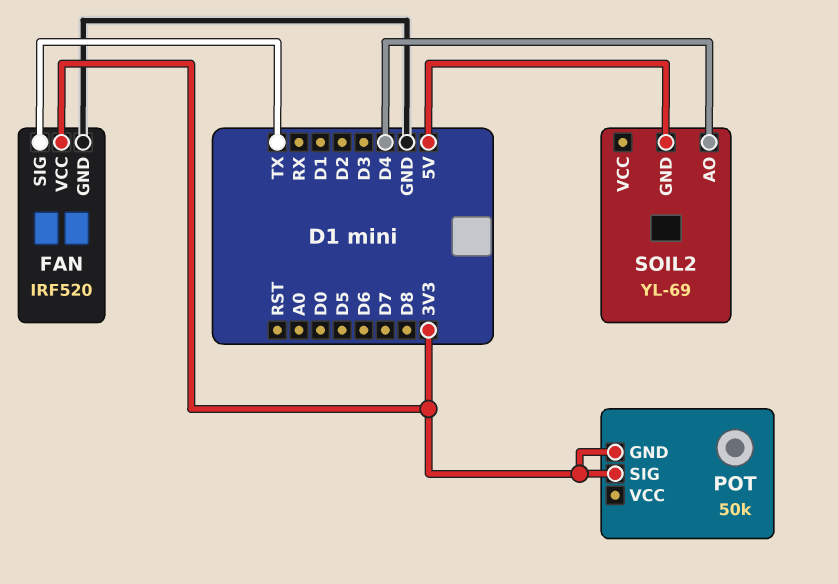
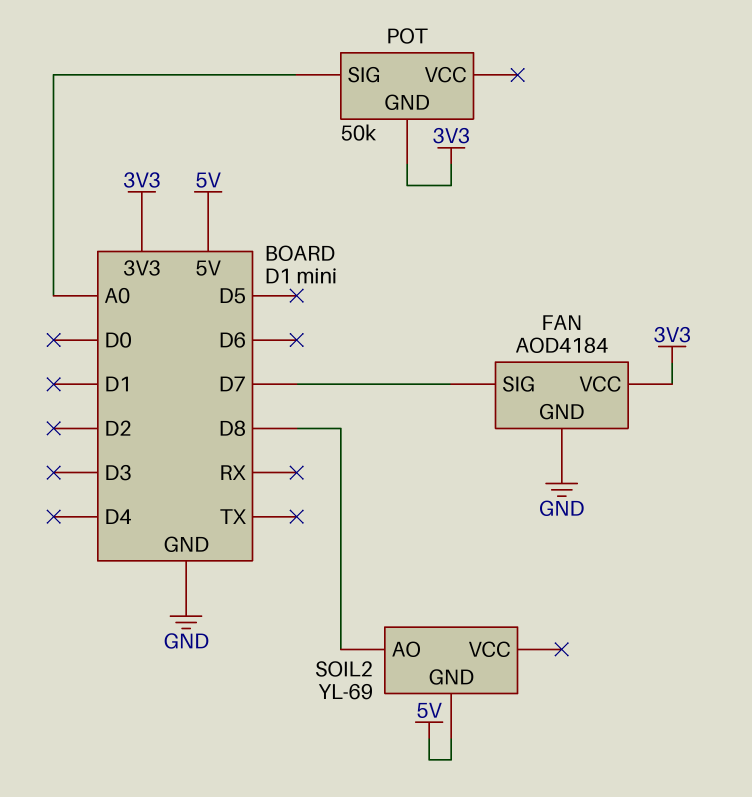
FAN: IRF520 -> AOD4184
FAN pin SIG: TX -> D7
POT pin SIG: 3V3 -> A0
SOIL2 pin AO: D4 -> D8

